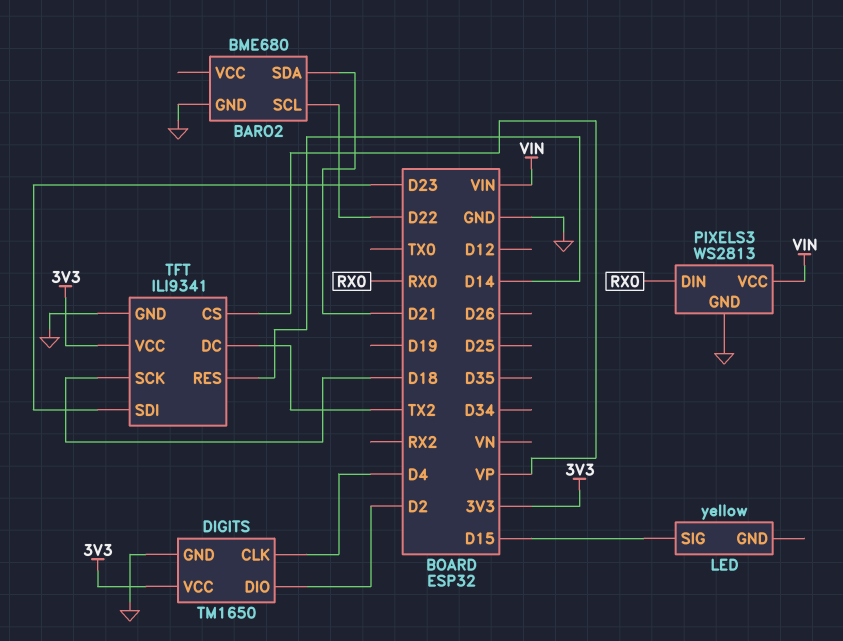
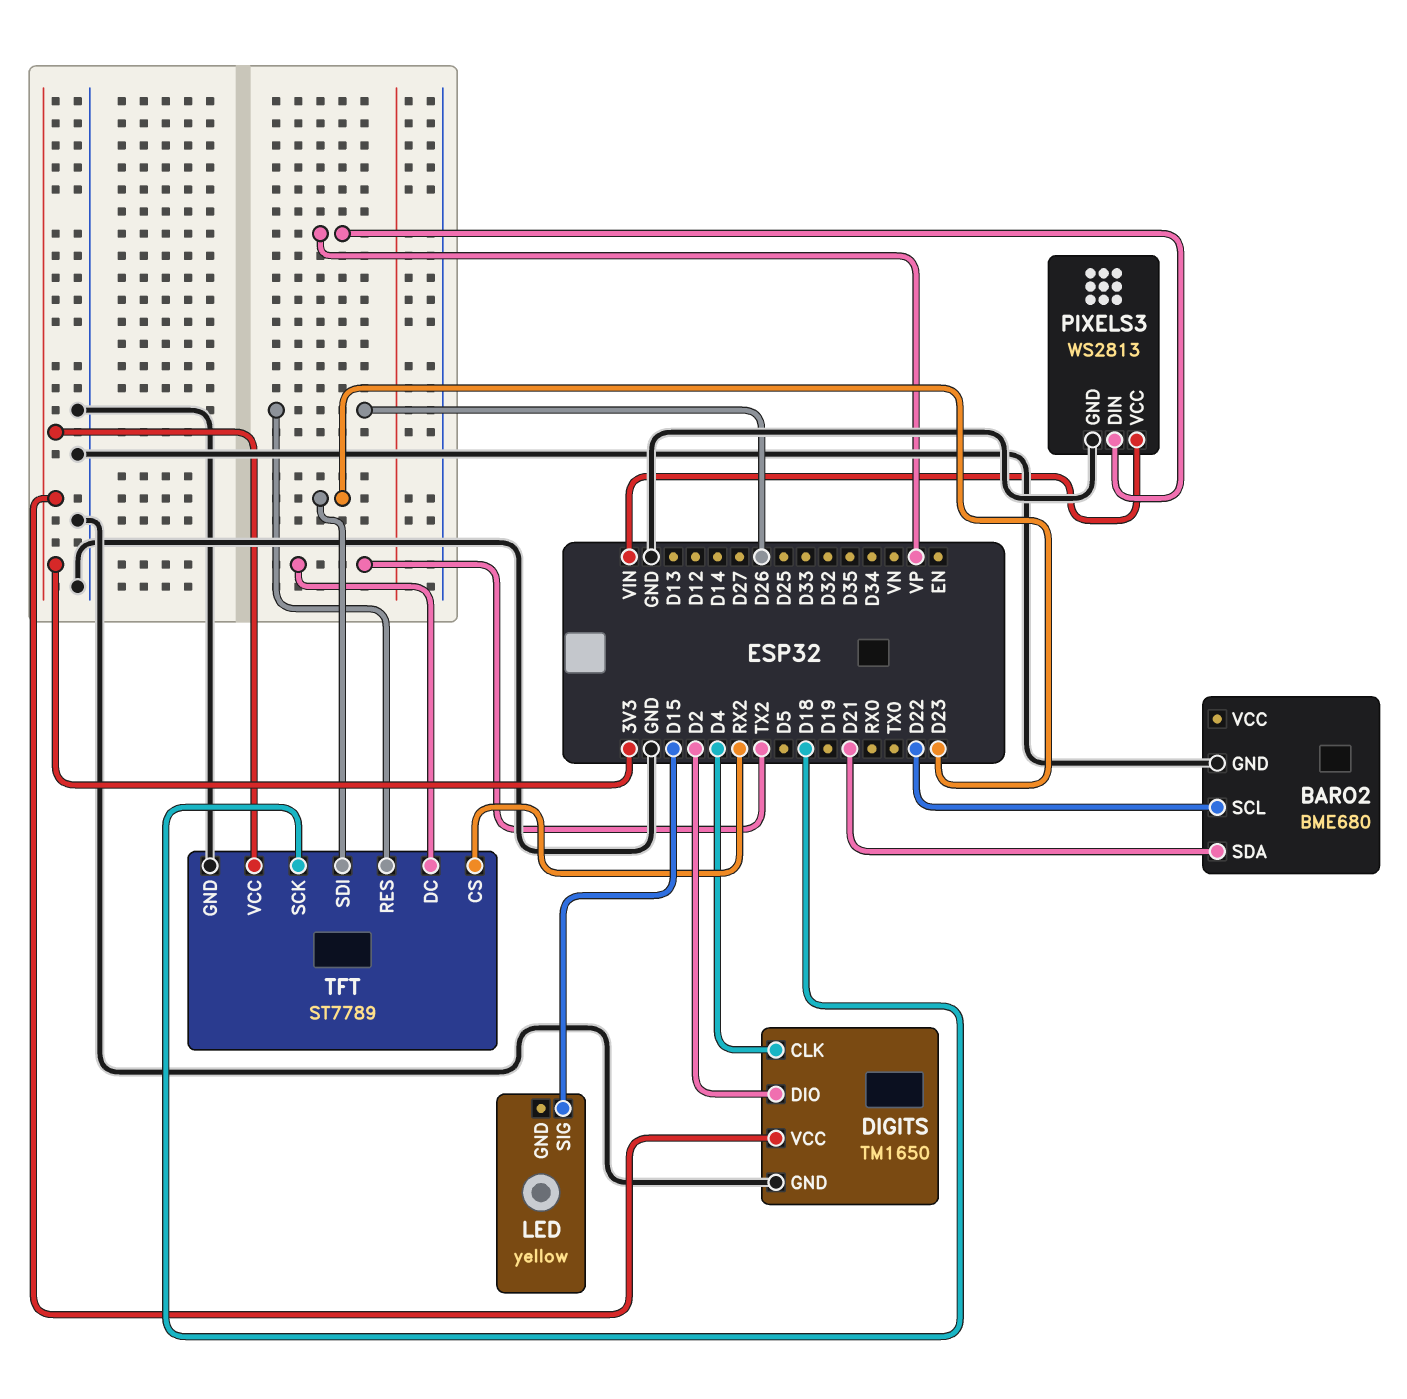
PIXELS3 pin DIN: RX0 -> VP
TFT: ILI9341 -> ST7789
TFT pin CS: VP -> RX2
TFT pin RES: D14 -> D26

